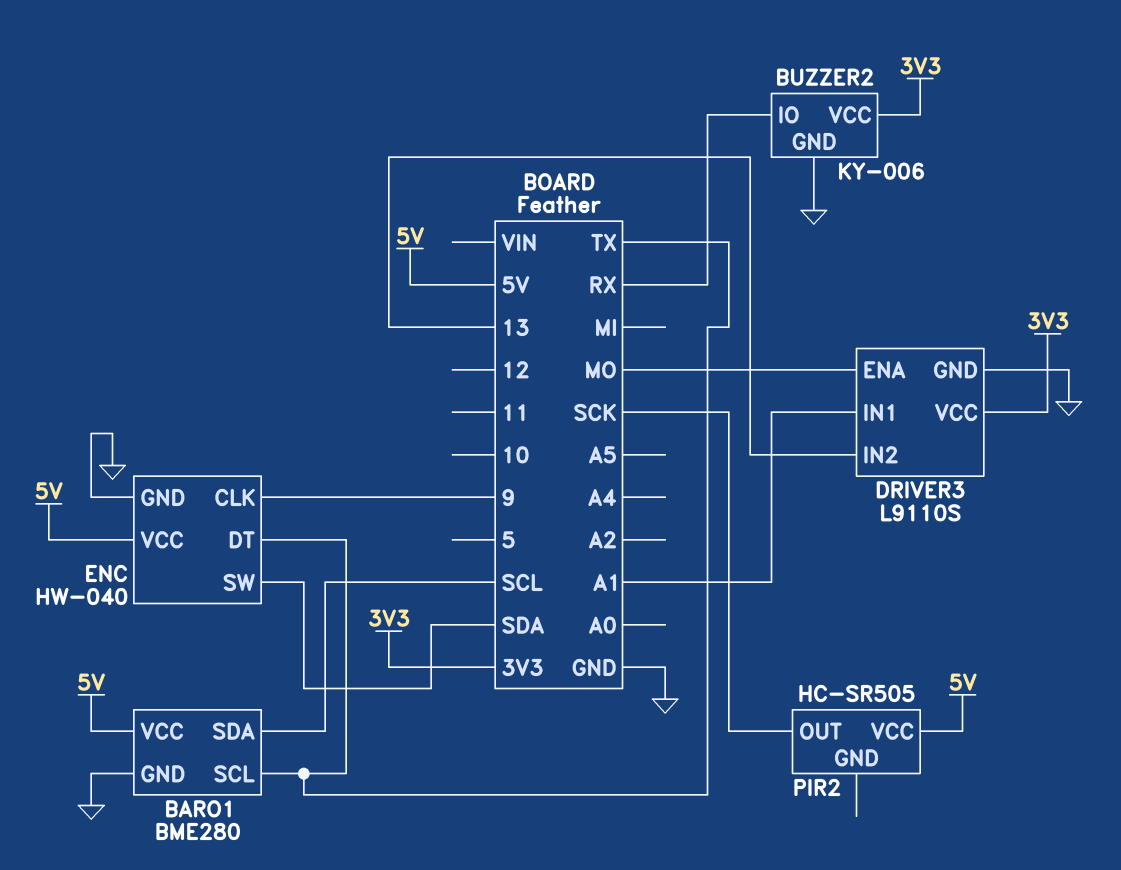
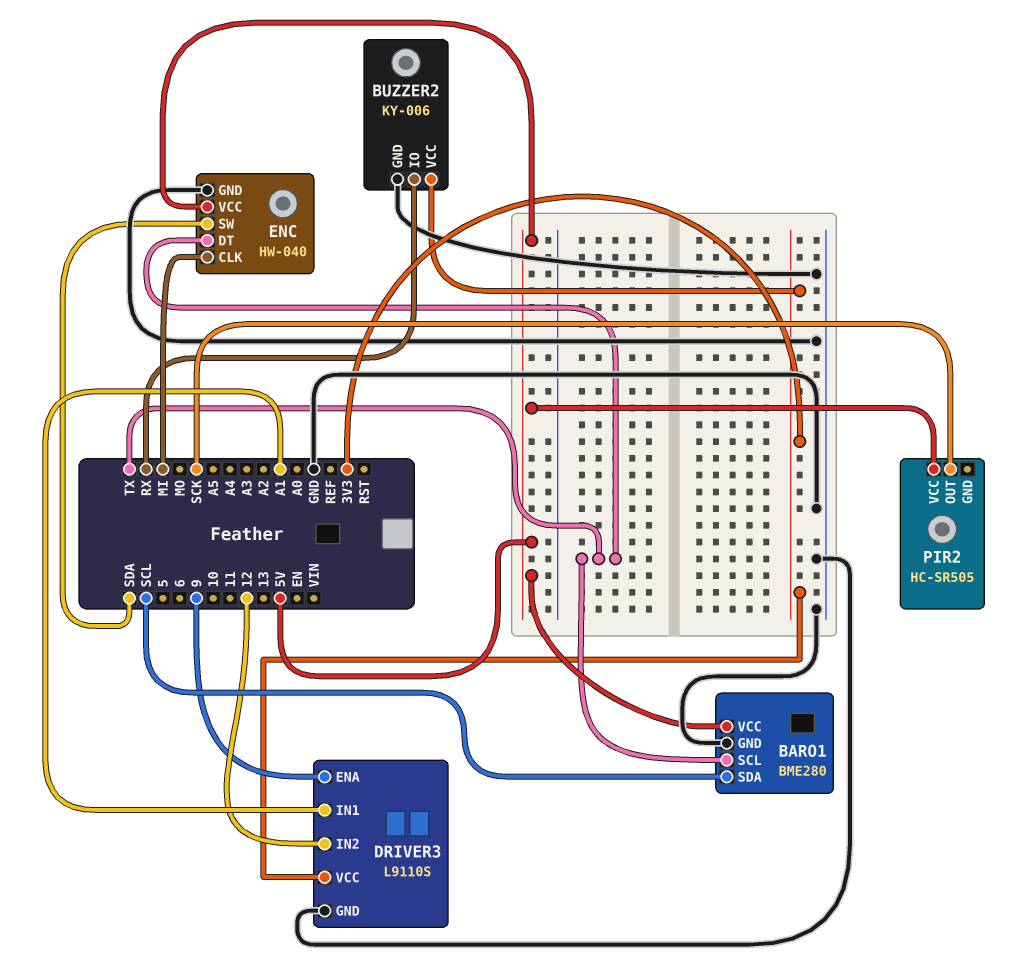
DRIVER3 pin ENA: MO -> 9
DRIVER3 pin IN2: 13 -> 12
ENC pin CLK: 9 -> MI

